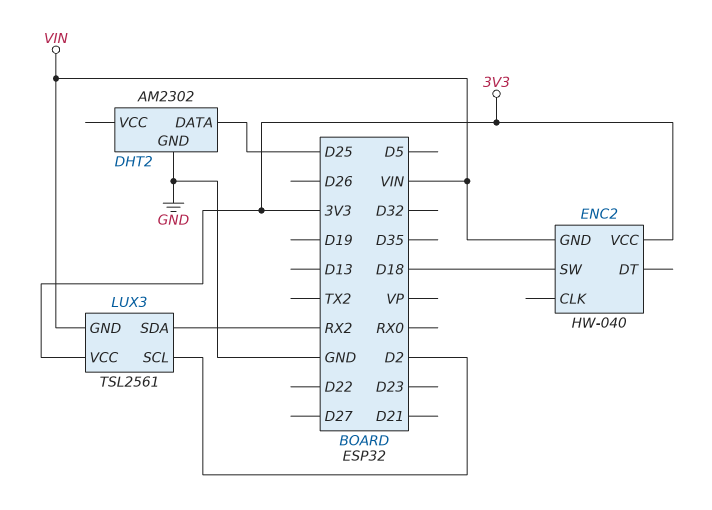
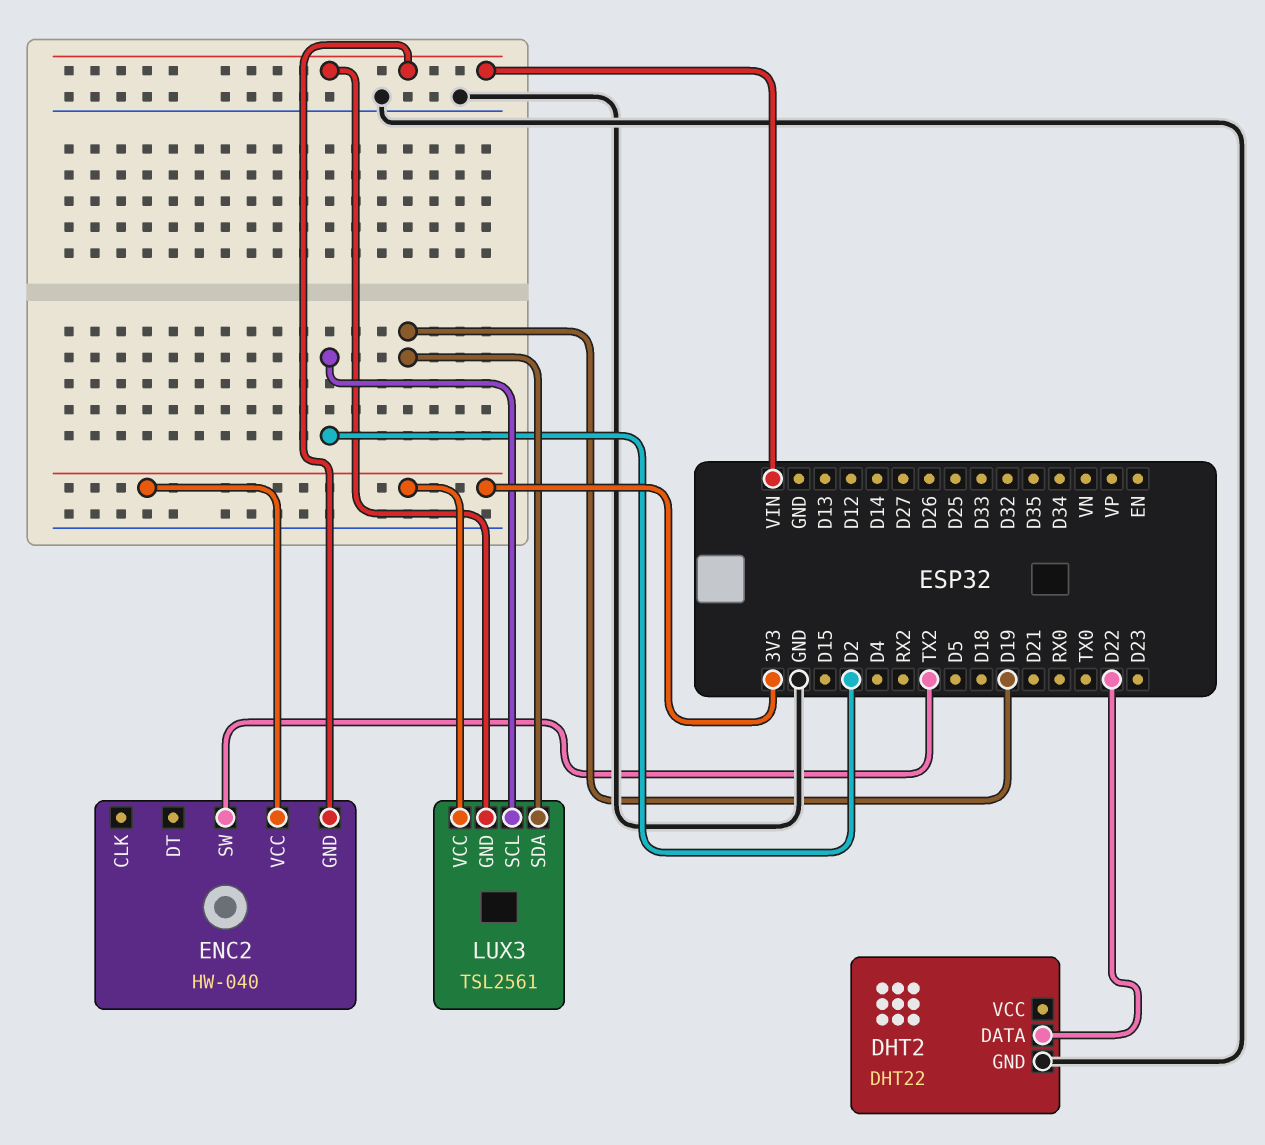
DHT2: AM2302 -> DHT22
DHT2 pin DATA: D25 -> D22
ENC2 pin SW: D18 -> TX2
LUX3 pin SDA: RX2 -> D19

